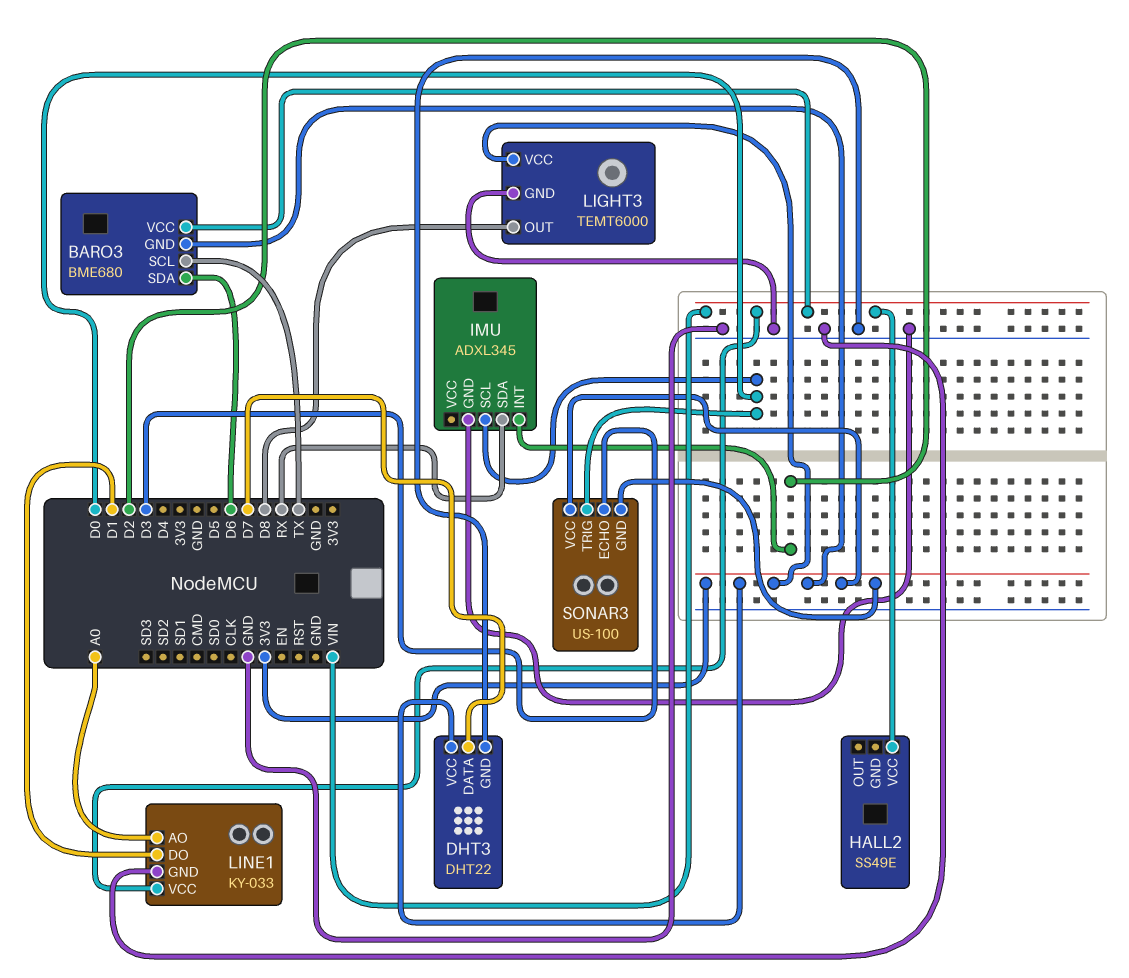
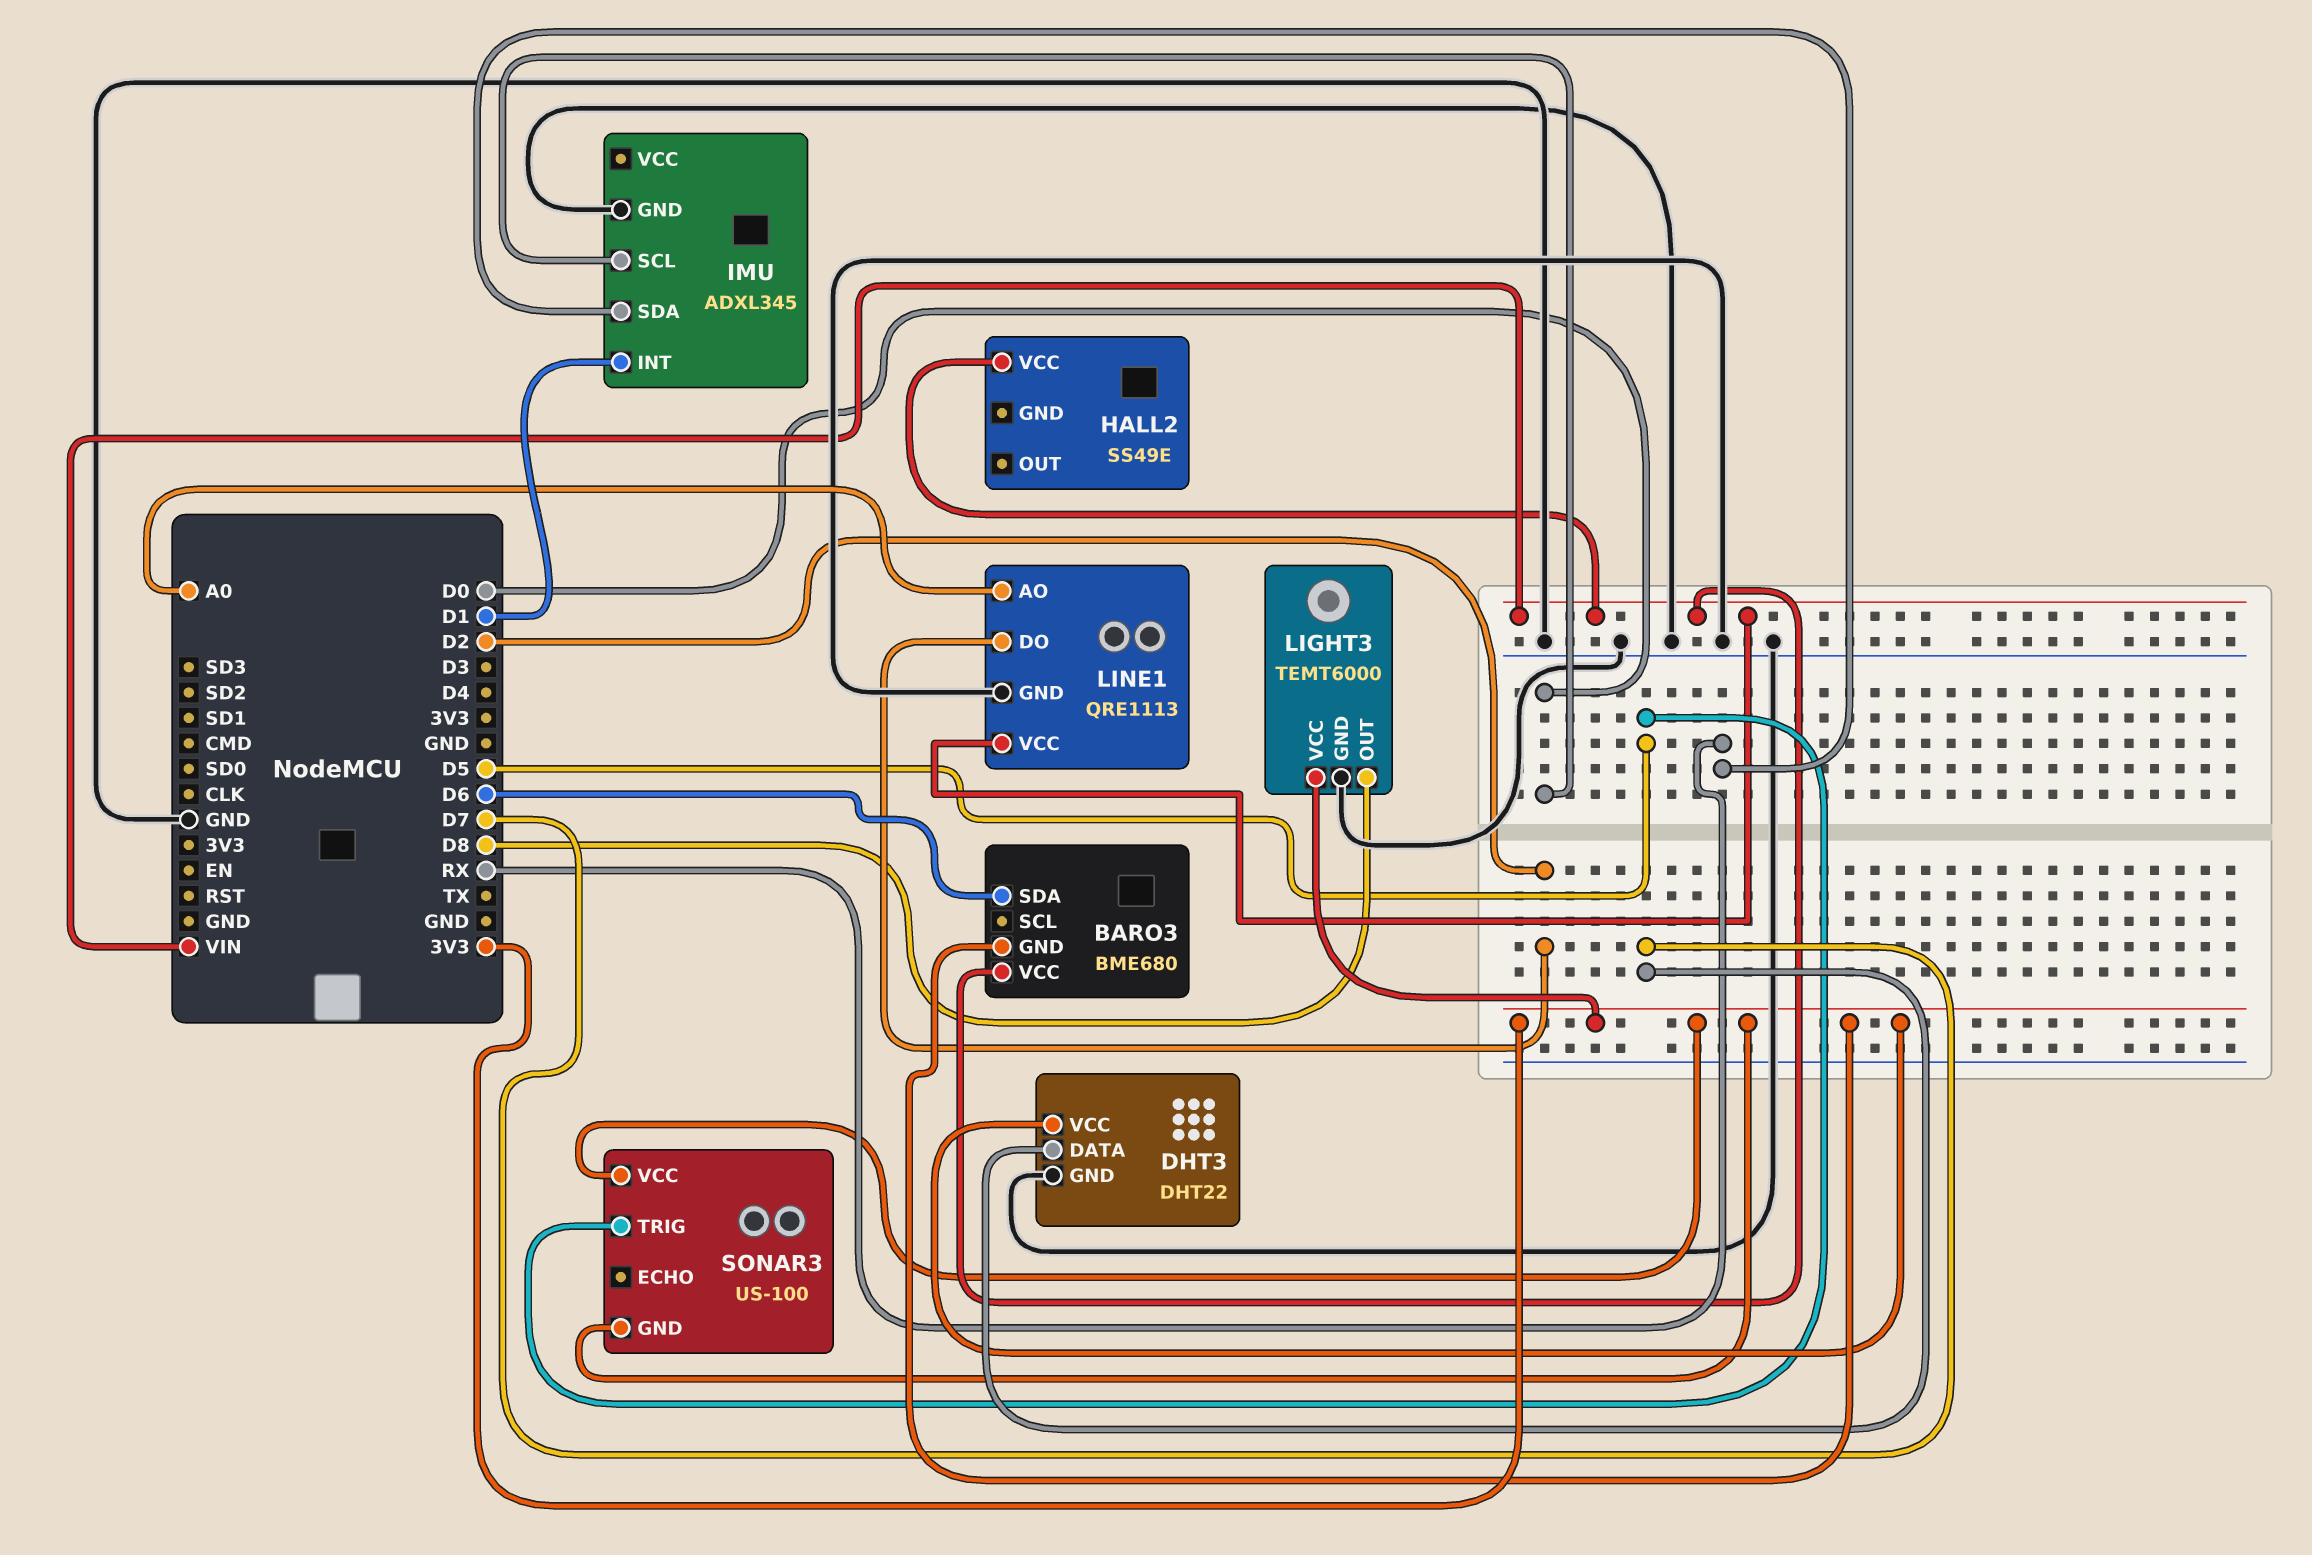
BARO3 pin SCL: TX -> none
IMU pin INT: D2 -> D1
LINE1: KY-033 -> QRE1113
LINE1 pin DO: D1 -> D2
SONAR3 pin ECHO: D3 -> none
SONAR3 pin TRIG: D0 -> D5

